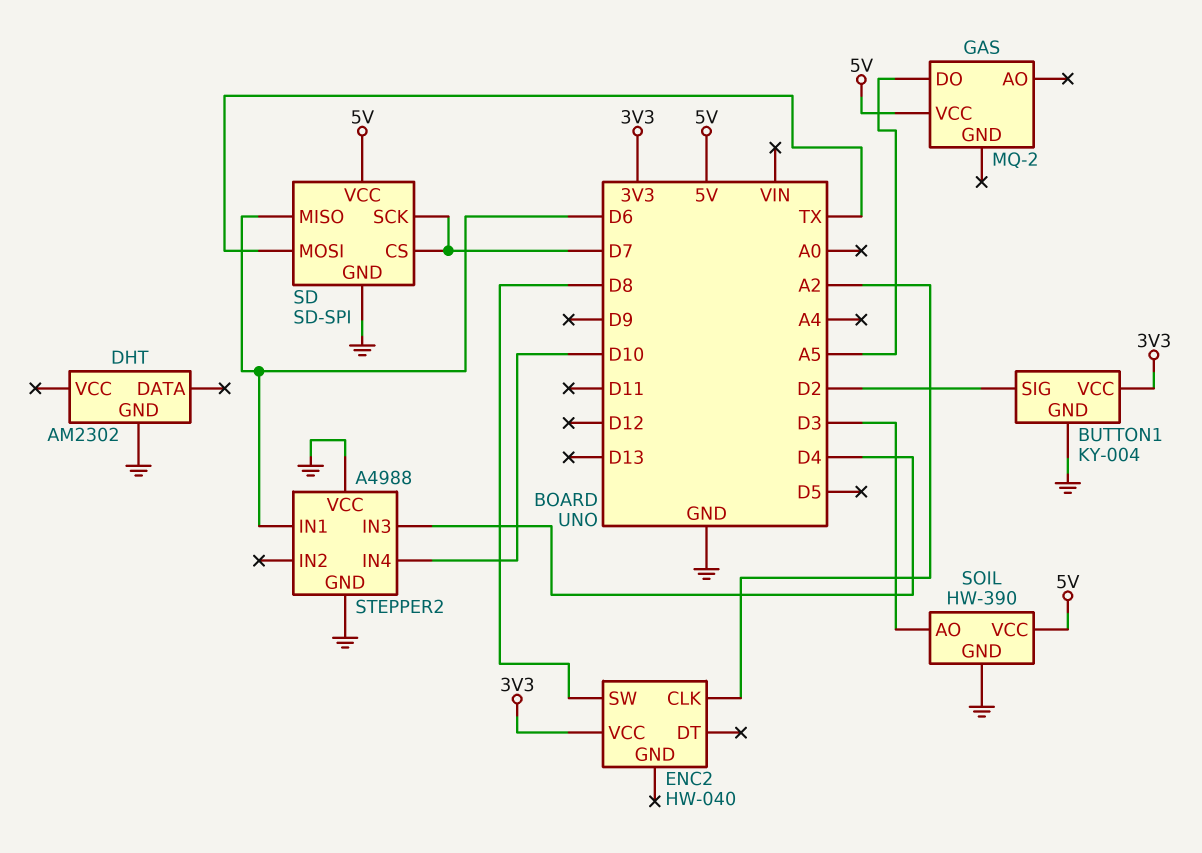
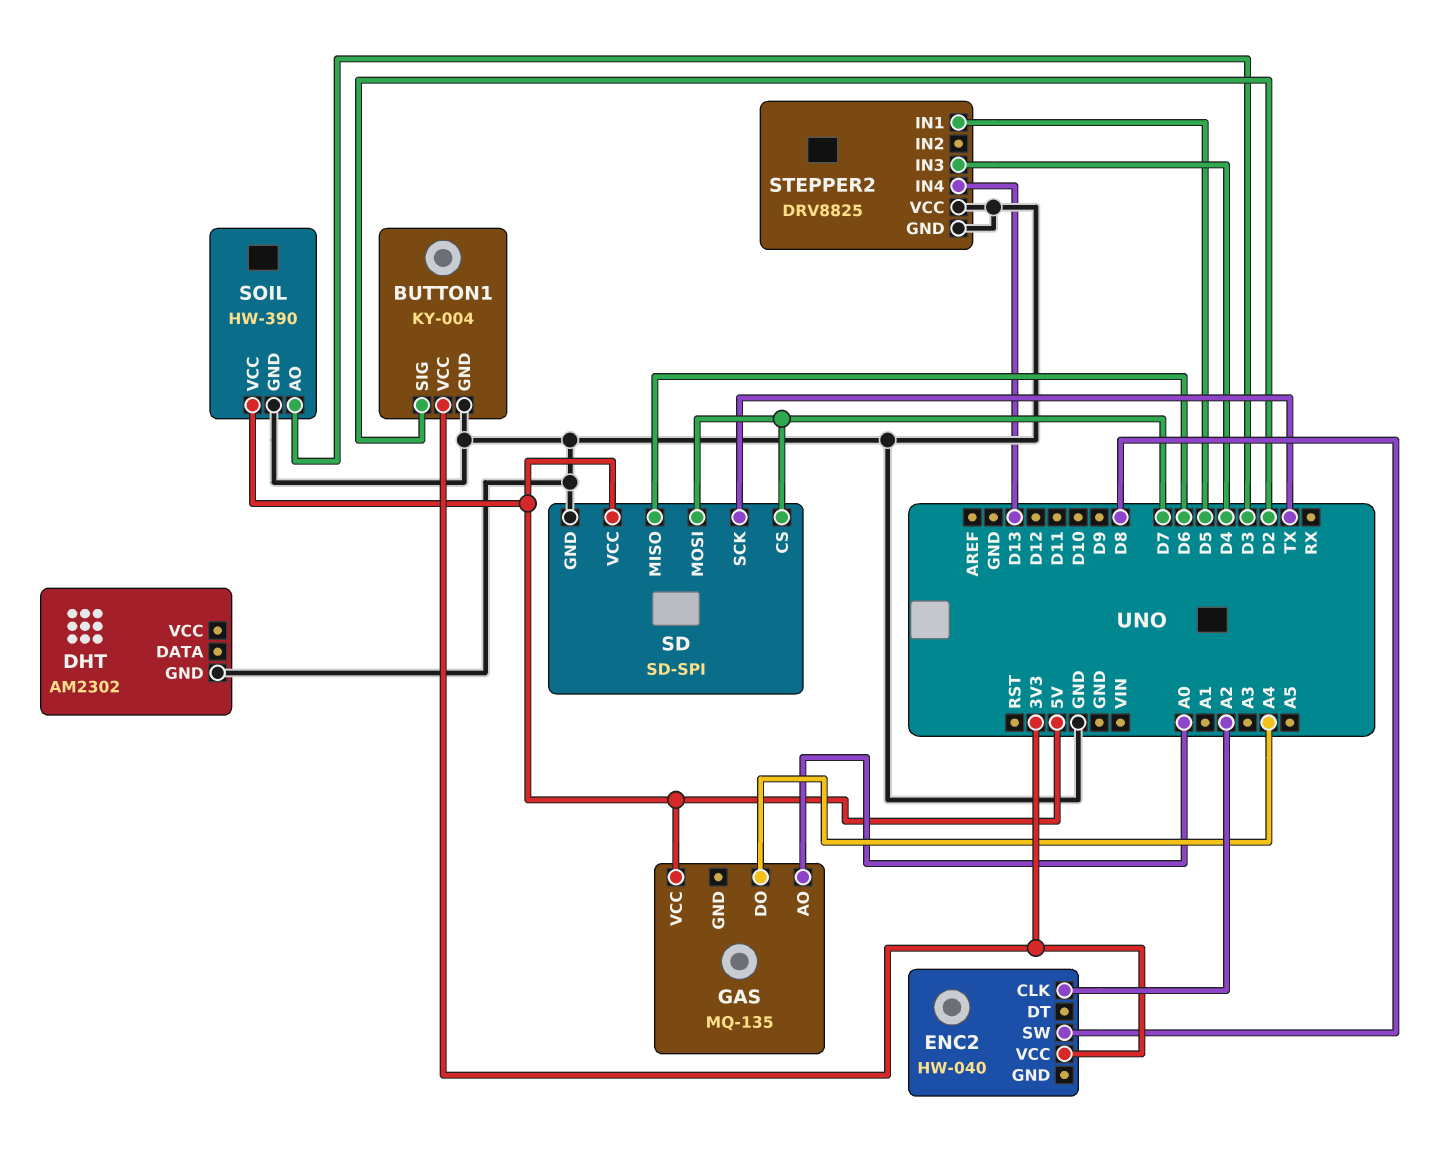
GAS: MQ-2 -> MQ-135
GAS pin AO: none -> A0
GAS pin DO: A5 -> A4
SD pin MOSI: TX -> D7
SD pin SCK: D7 -> TX
STEPPER2: A4988 -> DRV8825
STEPPER2 pin IN1: D6 -> D5
STEPPER2 pin IN4: D10 -> D13

